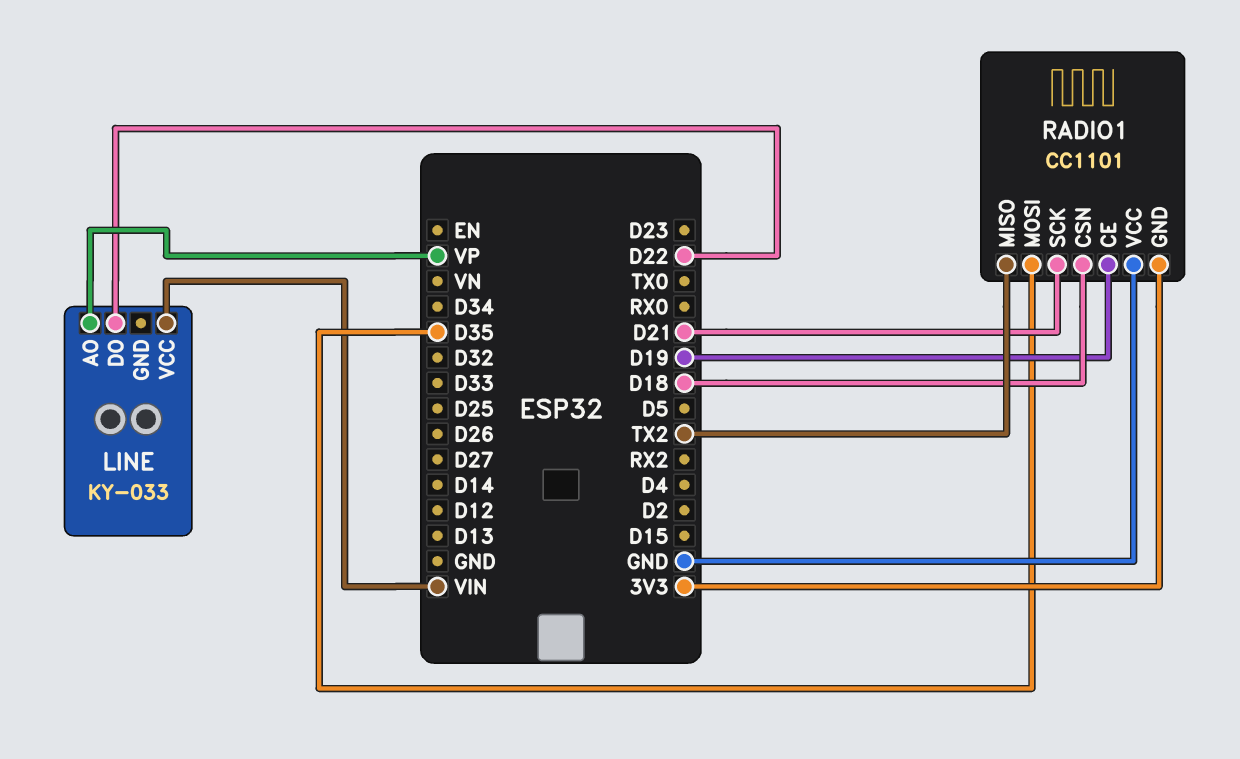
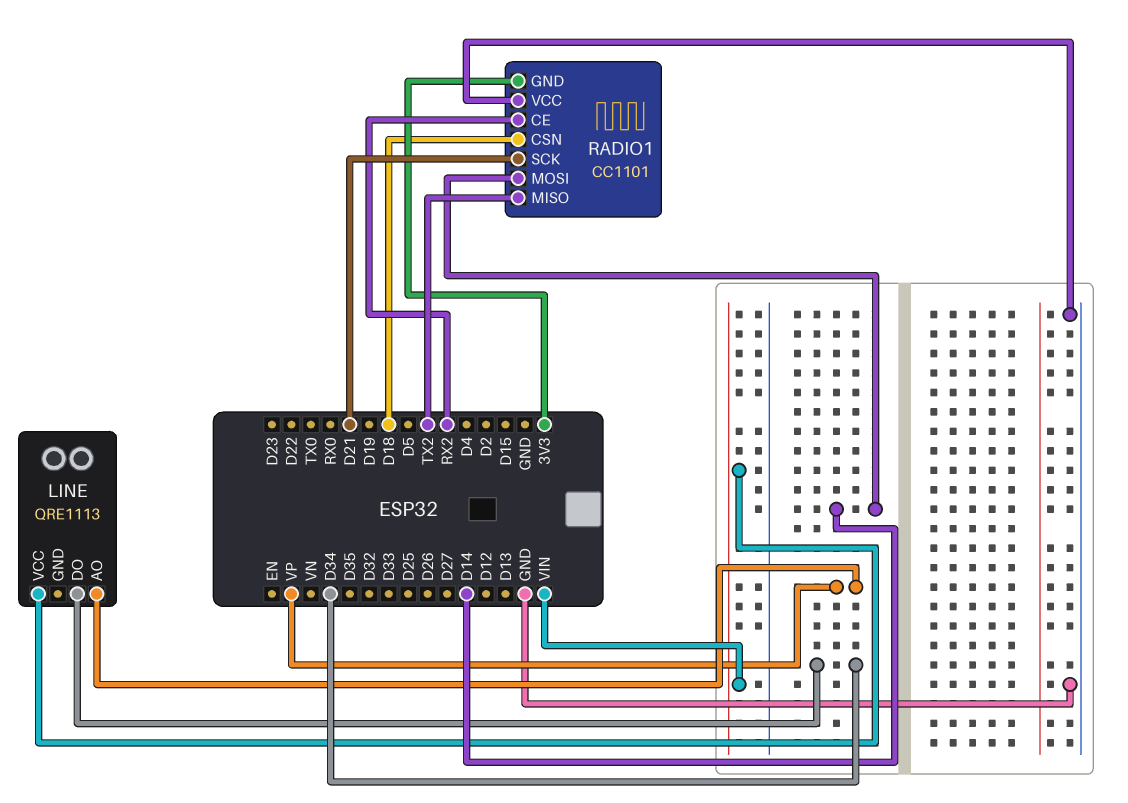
LINE: KY-033 -> QRE1113
LINE pin DO: D22 -> D34
RADIO1 pin CE: D19 -> RX2
RADIO1 pin MOSI: D35 -> D14

